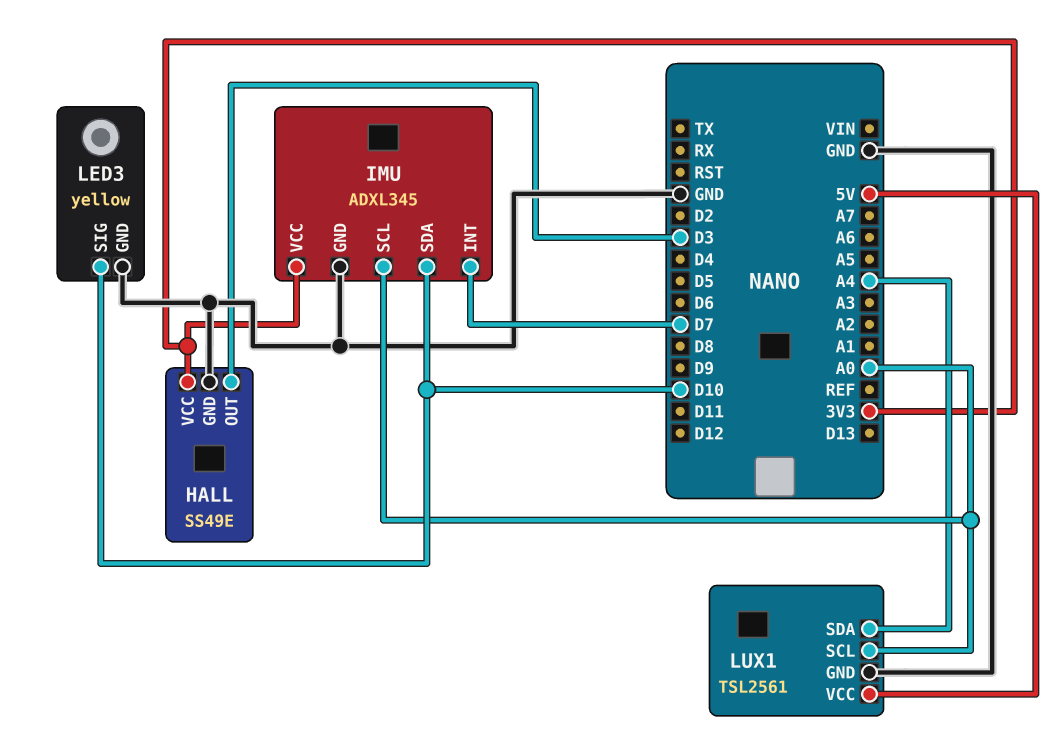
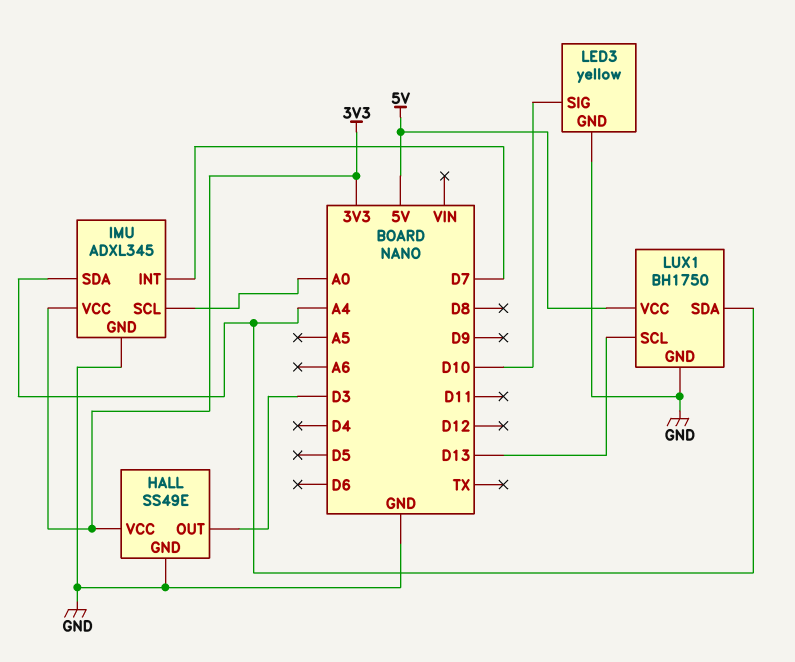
IMU pin SDA: D10 -> A4
LUX1: TSL2561 -> BH1750
LUX1 pin SCL: A0 -> D13

